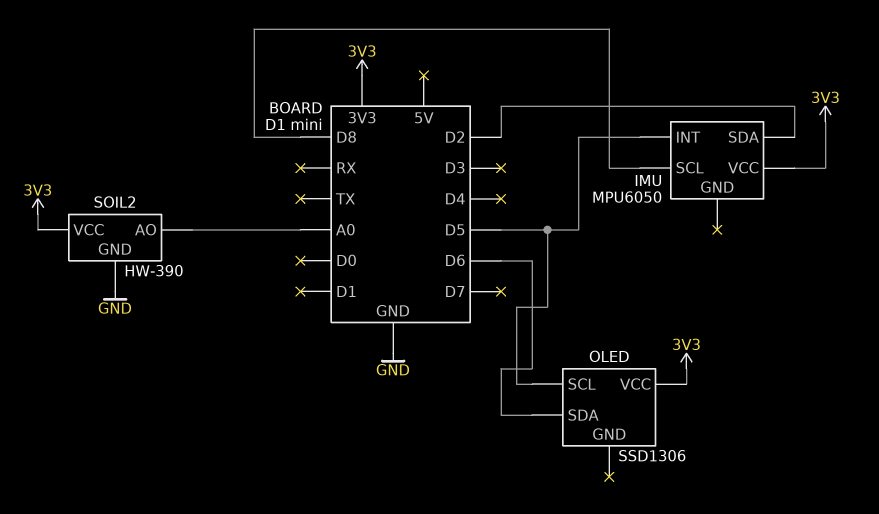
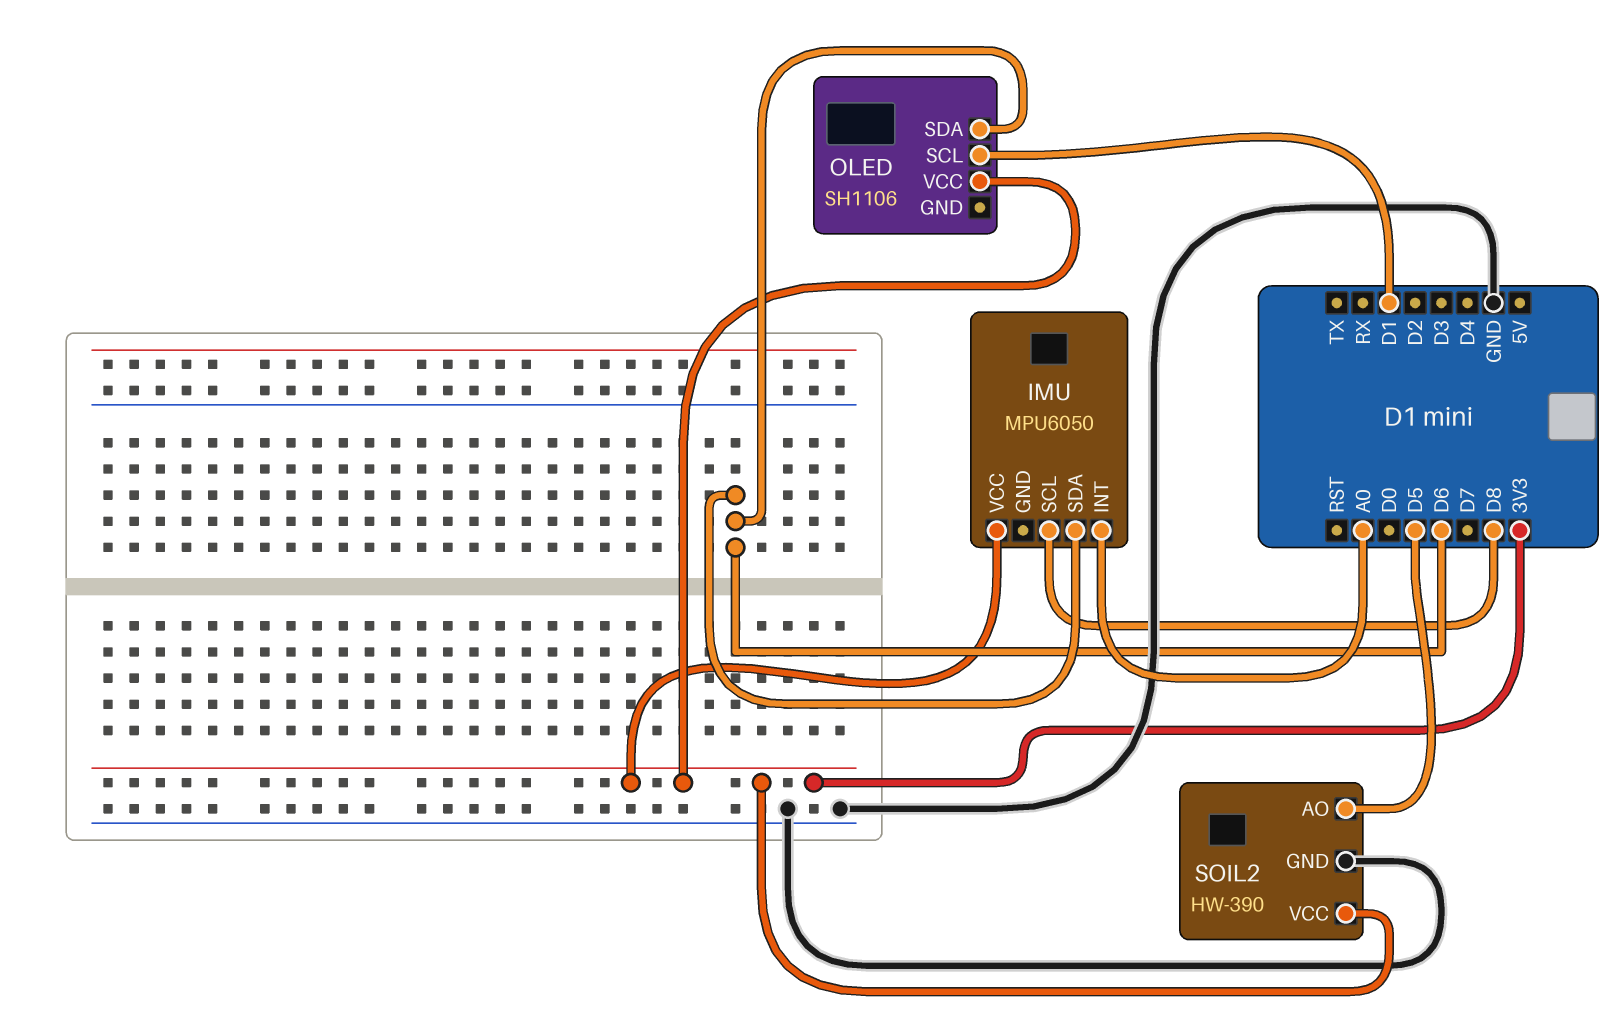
IMU pin INT: D5 -> A0
IMU pin SDA: D2 -> D6
OLED: SSD1306 -> SH1106
OLED pin SCL: D5 -> D1
SOIL2 pin AO: A0 -> D5

